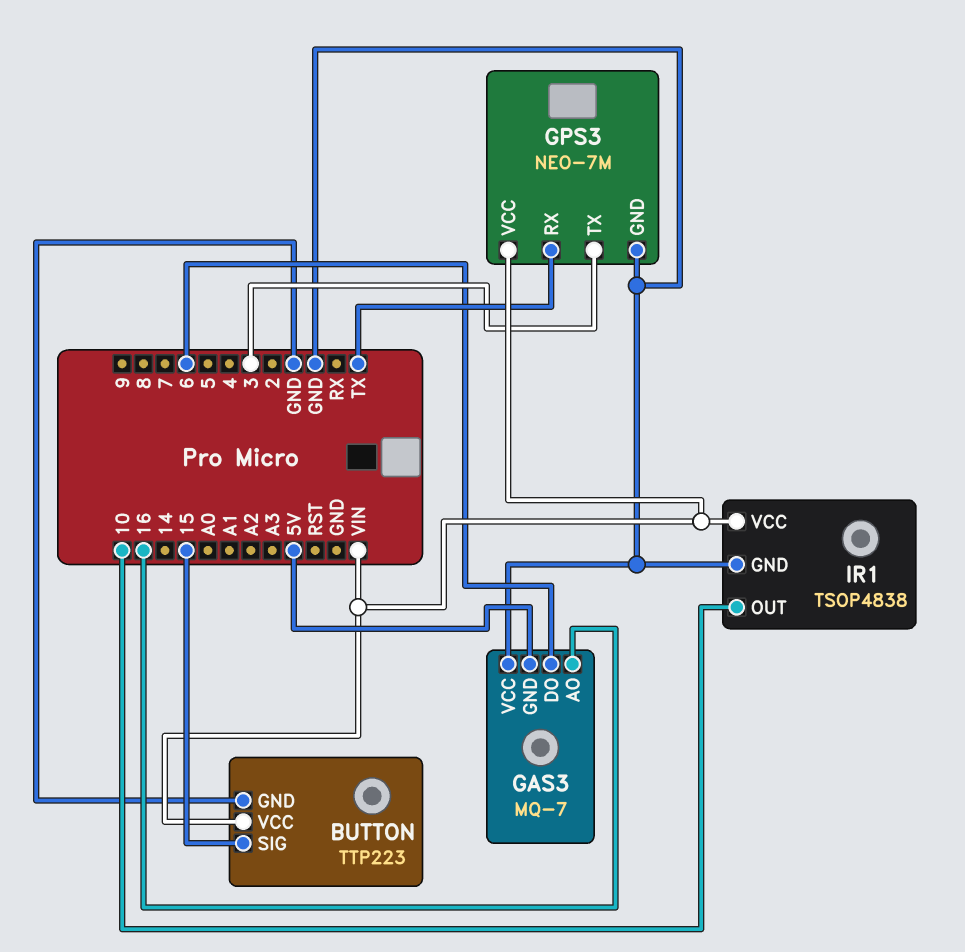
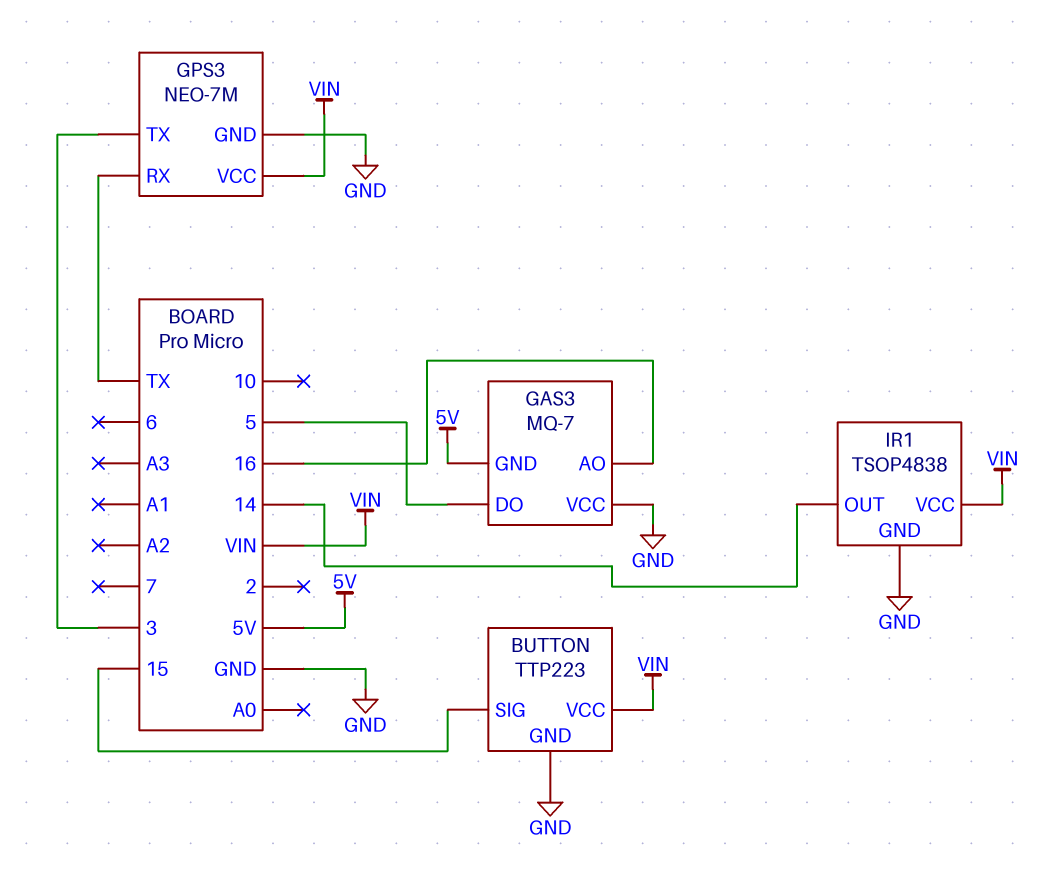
GAS3 pin DO: 6 -> 5
IR1 pin OUT: 10 -> 14

